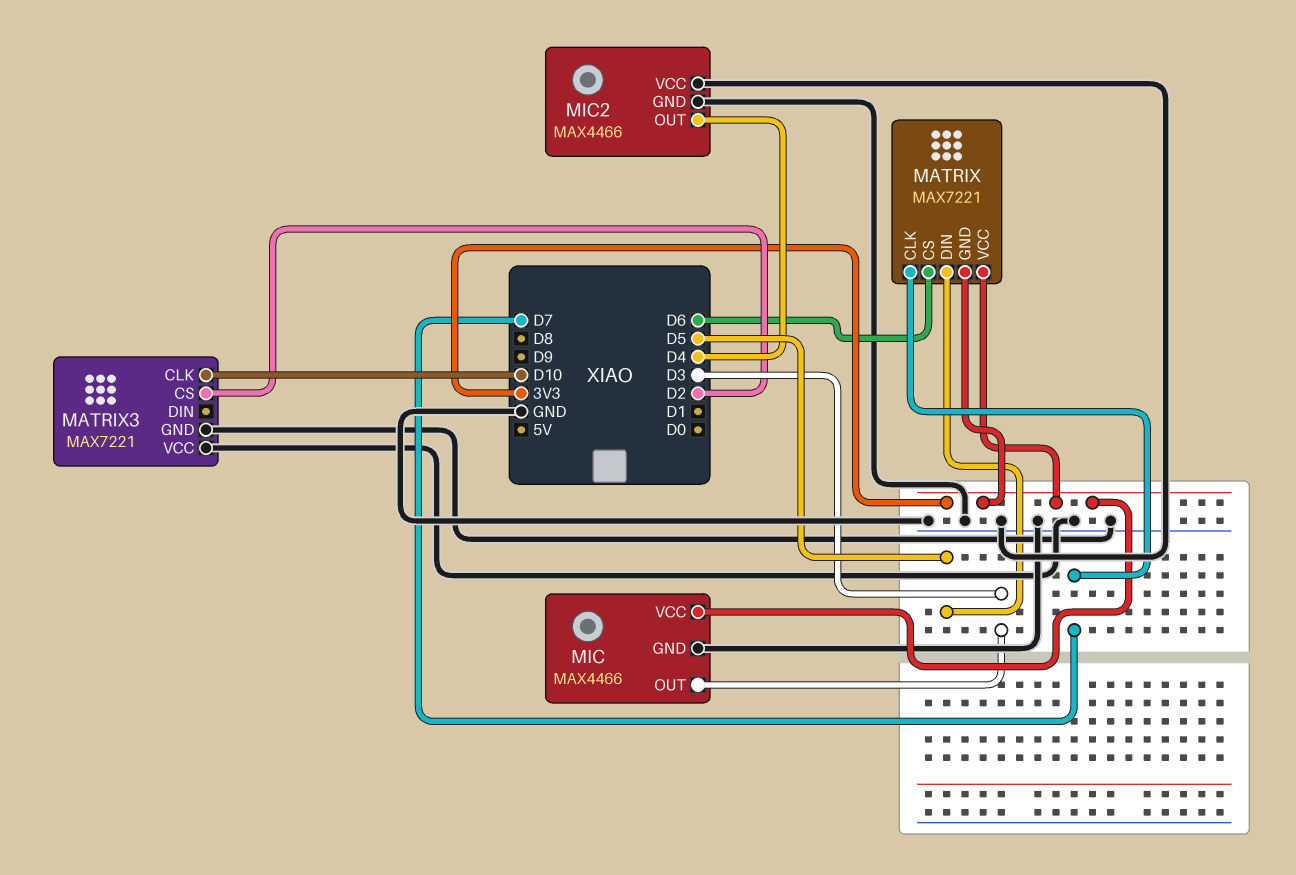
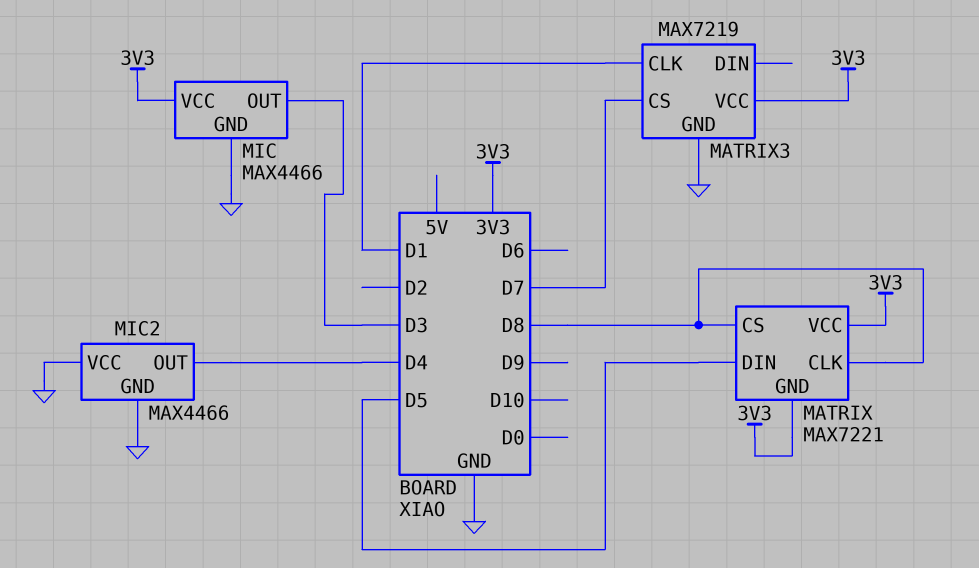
MATRIX pin CLK: D7 -> D8
MATRIX pin CS: D6 -> D8
MATRIX3: MAX7221 -> MAX7219
MATRIX3 pin CLK: D10 -> D1
MATRIX3 pin CS: D2 -> D7
MATRIX3 pin VCC: GND -> 3V3

